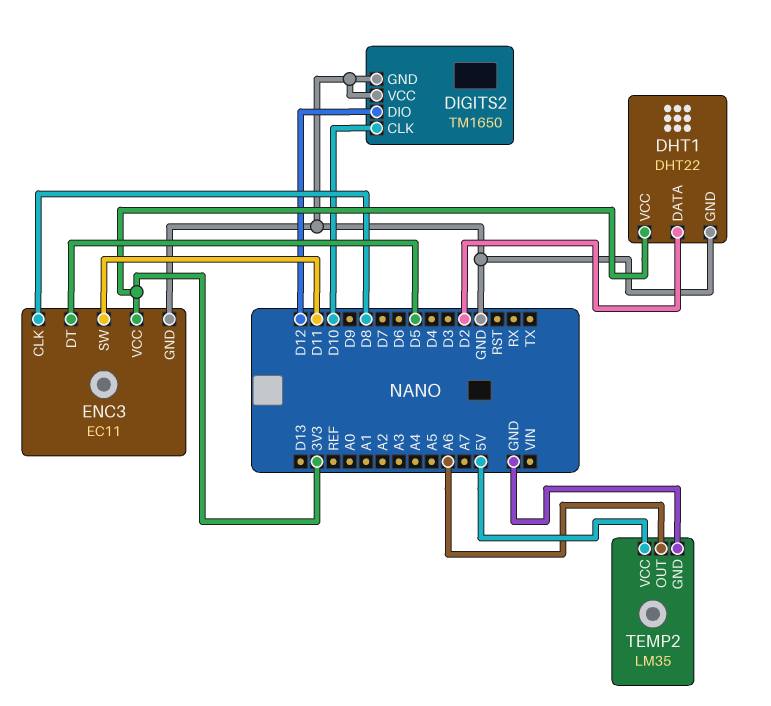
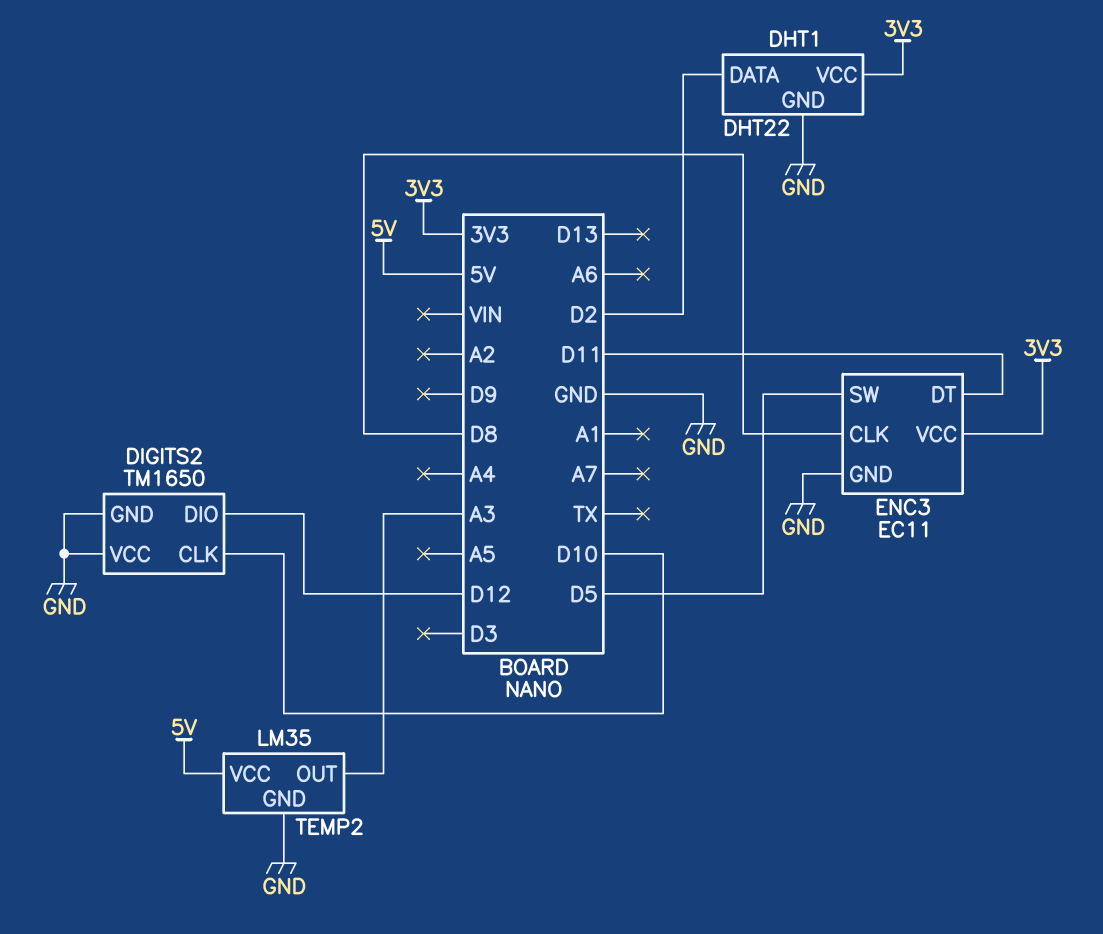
ENC3 pin DT: D5 -> D11
ENC3 pin SW: D11 -> D5
TEMP2 pin OUT: A6 -> A3

